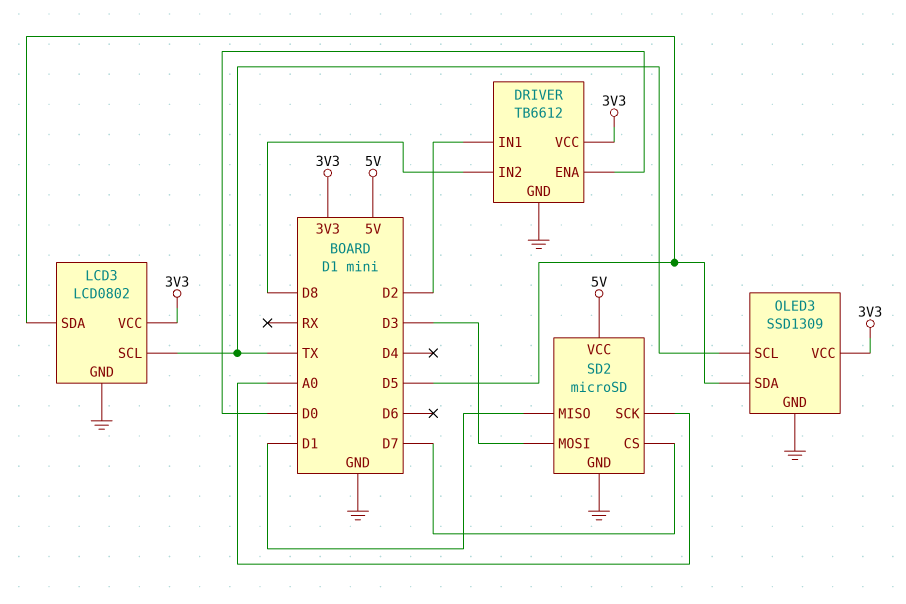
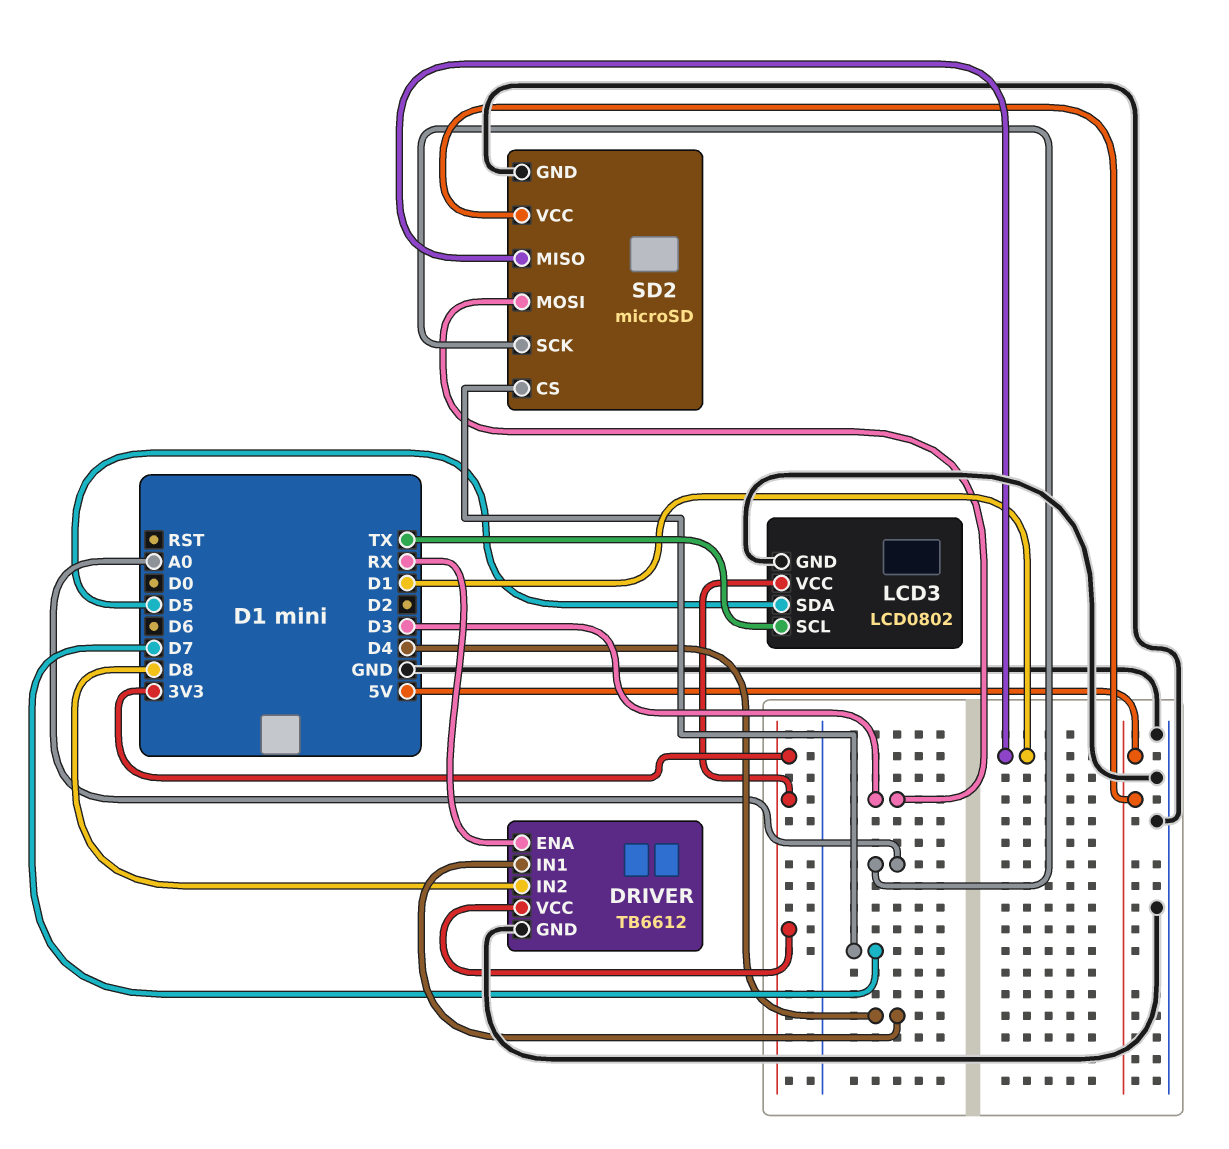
DRIVER pin ENA: D0 -> RX
DRIVER pin IN1: D2 -> D4
OLED3: SSD1309 -> none
OLED3 pin GND: GND -> none
OLED3 pin SCL: TX -> none
OLED3 pin SDA: D5 -> none
OLED3 pin VCC: 3V3 -> none

